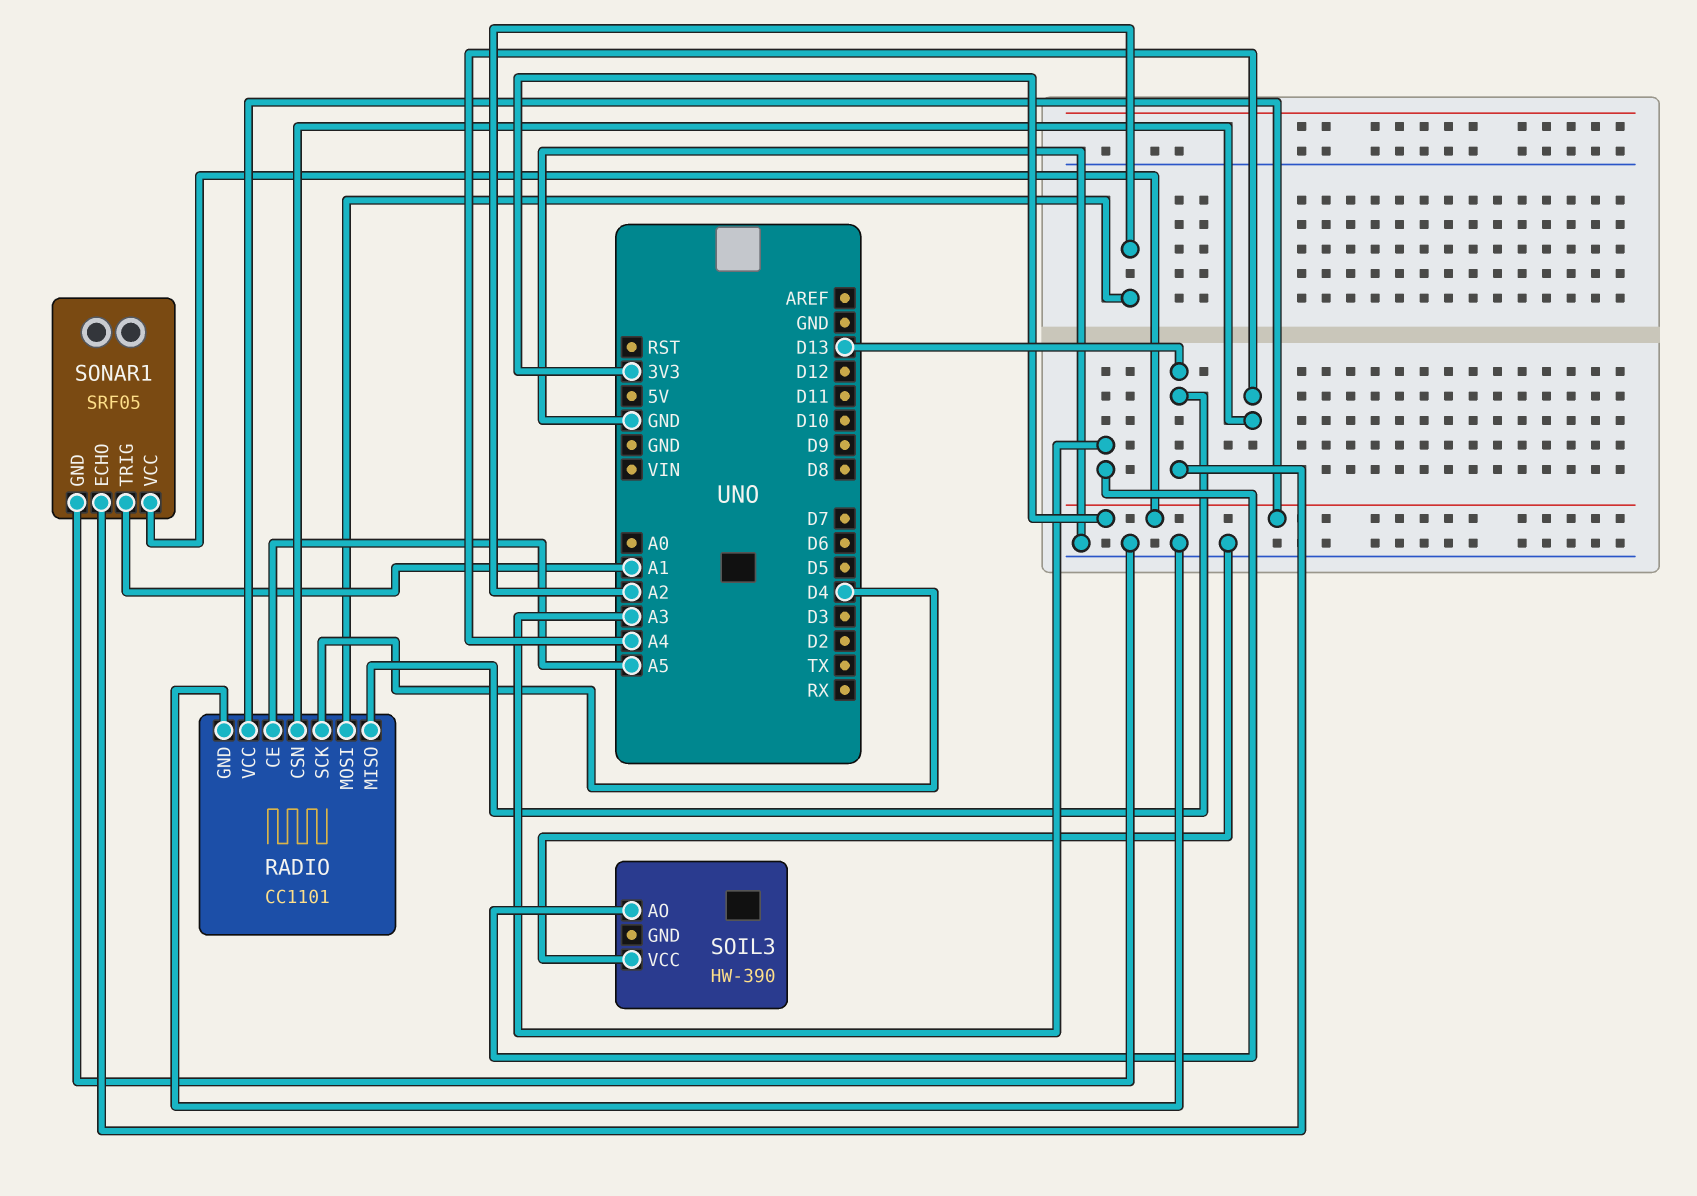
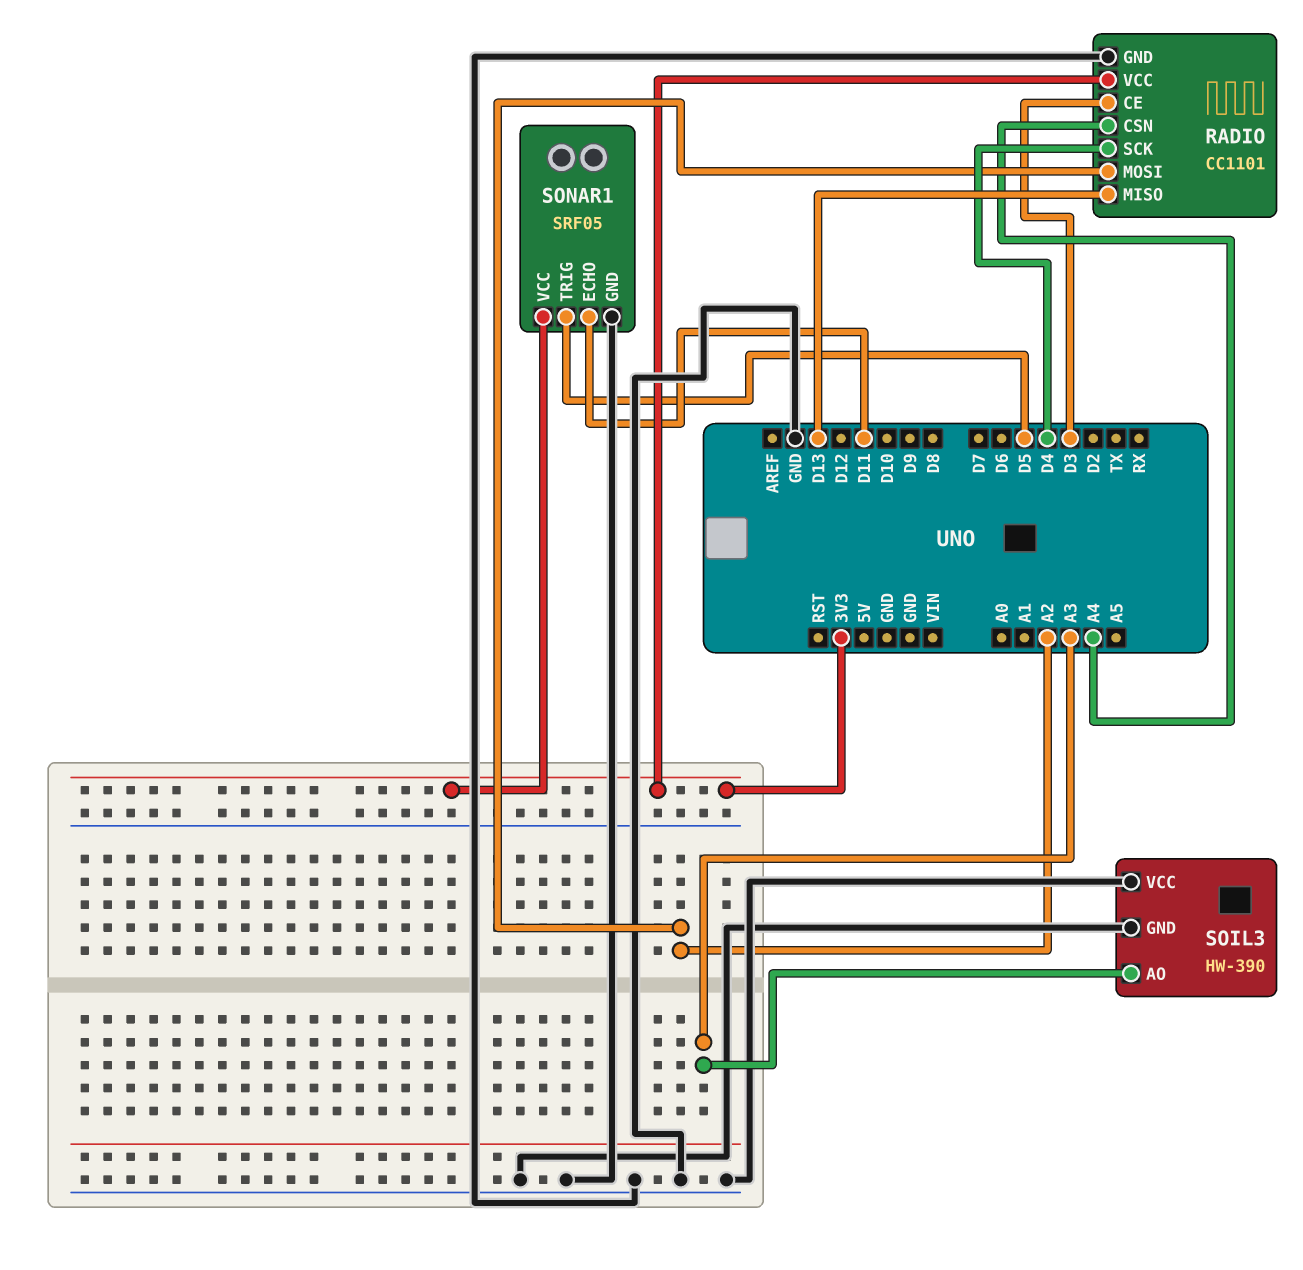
RADIO pin CE: A5 -> D3
SOIL3 pin GND: none -> GND
SONAR1 pin ECHO: D13 -> D11
SONAR1 pin TRIG: A1 -> D5

